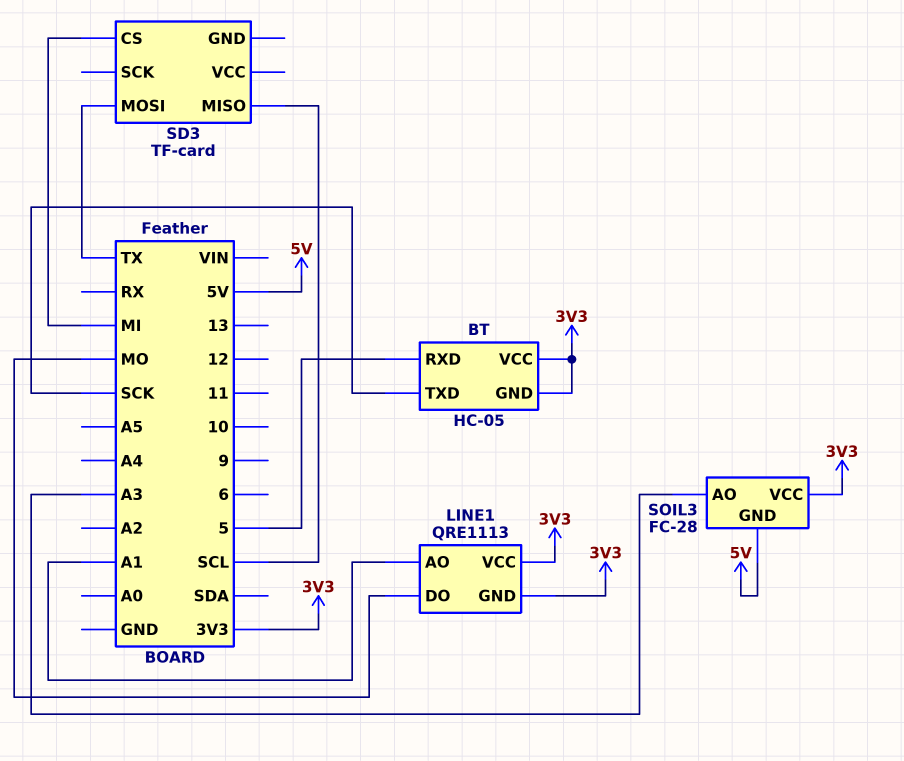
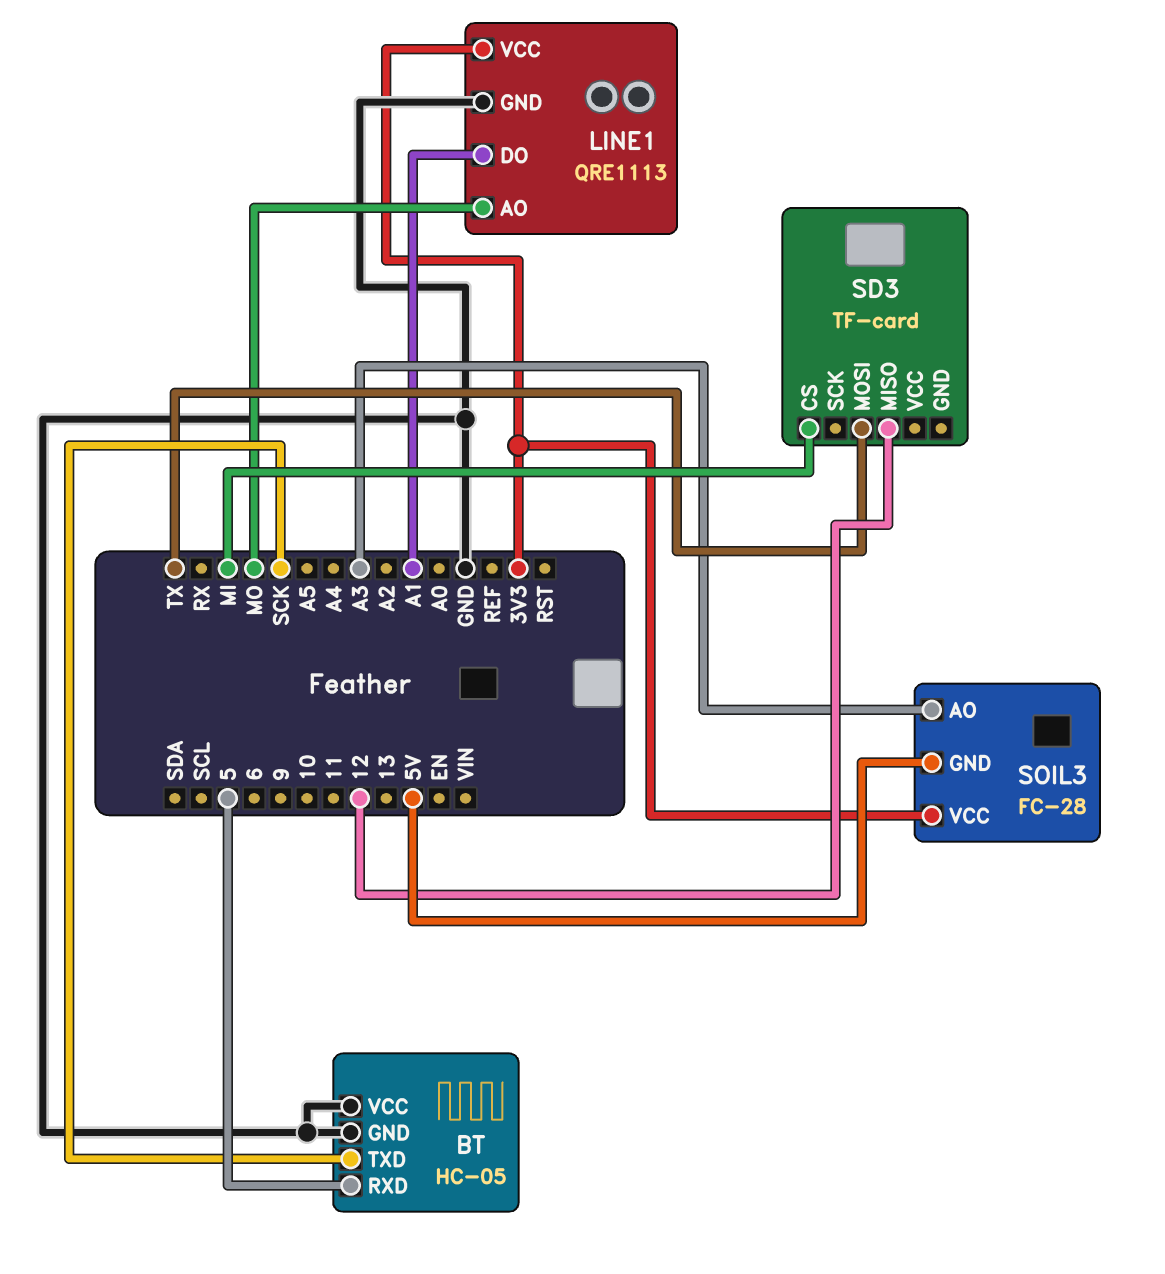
BT pin GND: 3V3 -> GND
BT pin VCC: 3V3 -> GND
LINE1 pin AO: A1 -> MO
LINE1 pin DO: MO -> A1
LINE1 pin GND: 3V3 -> GND
SD3 pin MISO: SCL -> 12

